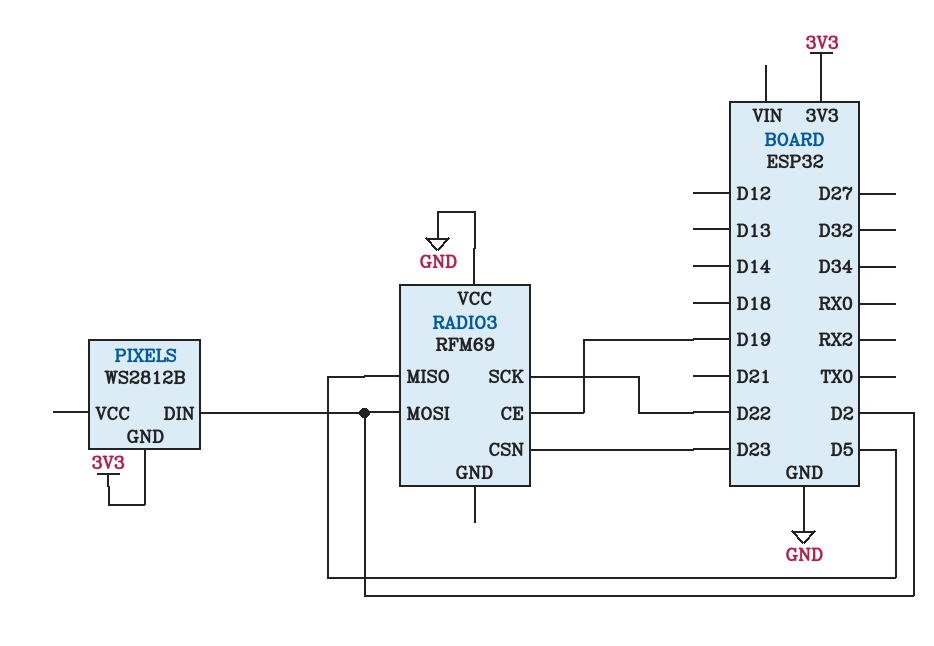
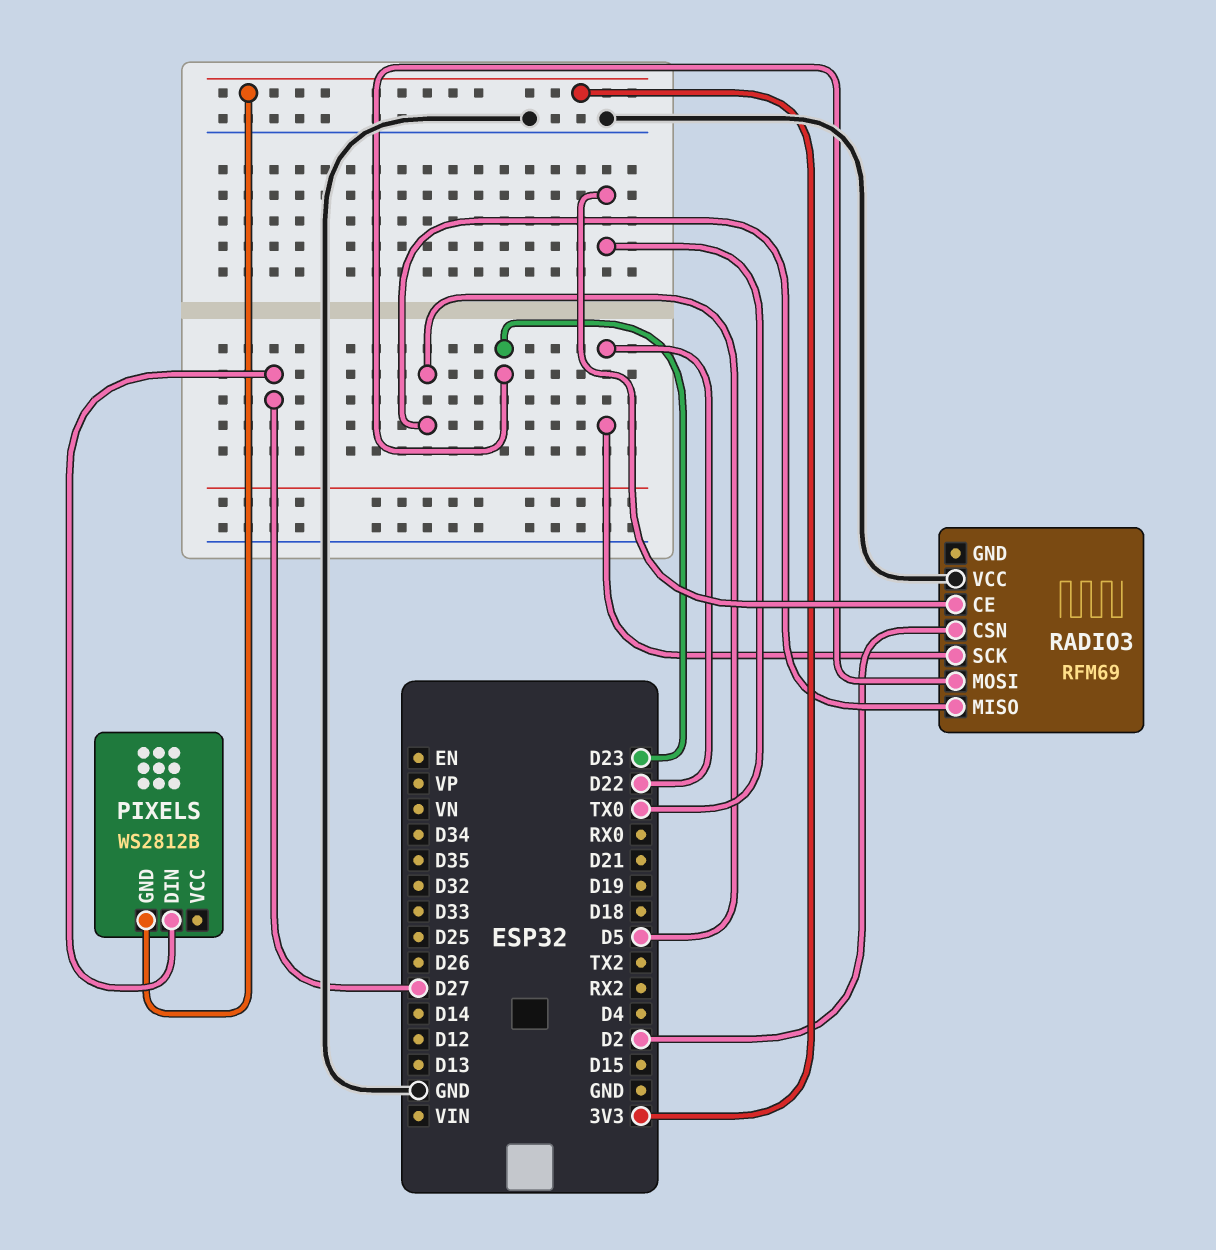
PIXELS pin DIN: D2 -> D27
RADIO3 pin CE: D19 -> TX0
RADIO3 pin CSN: D23 -> D2
RADIO3 pin MOSI: D2 -> D23

